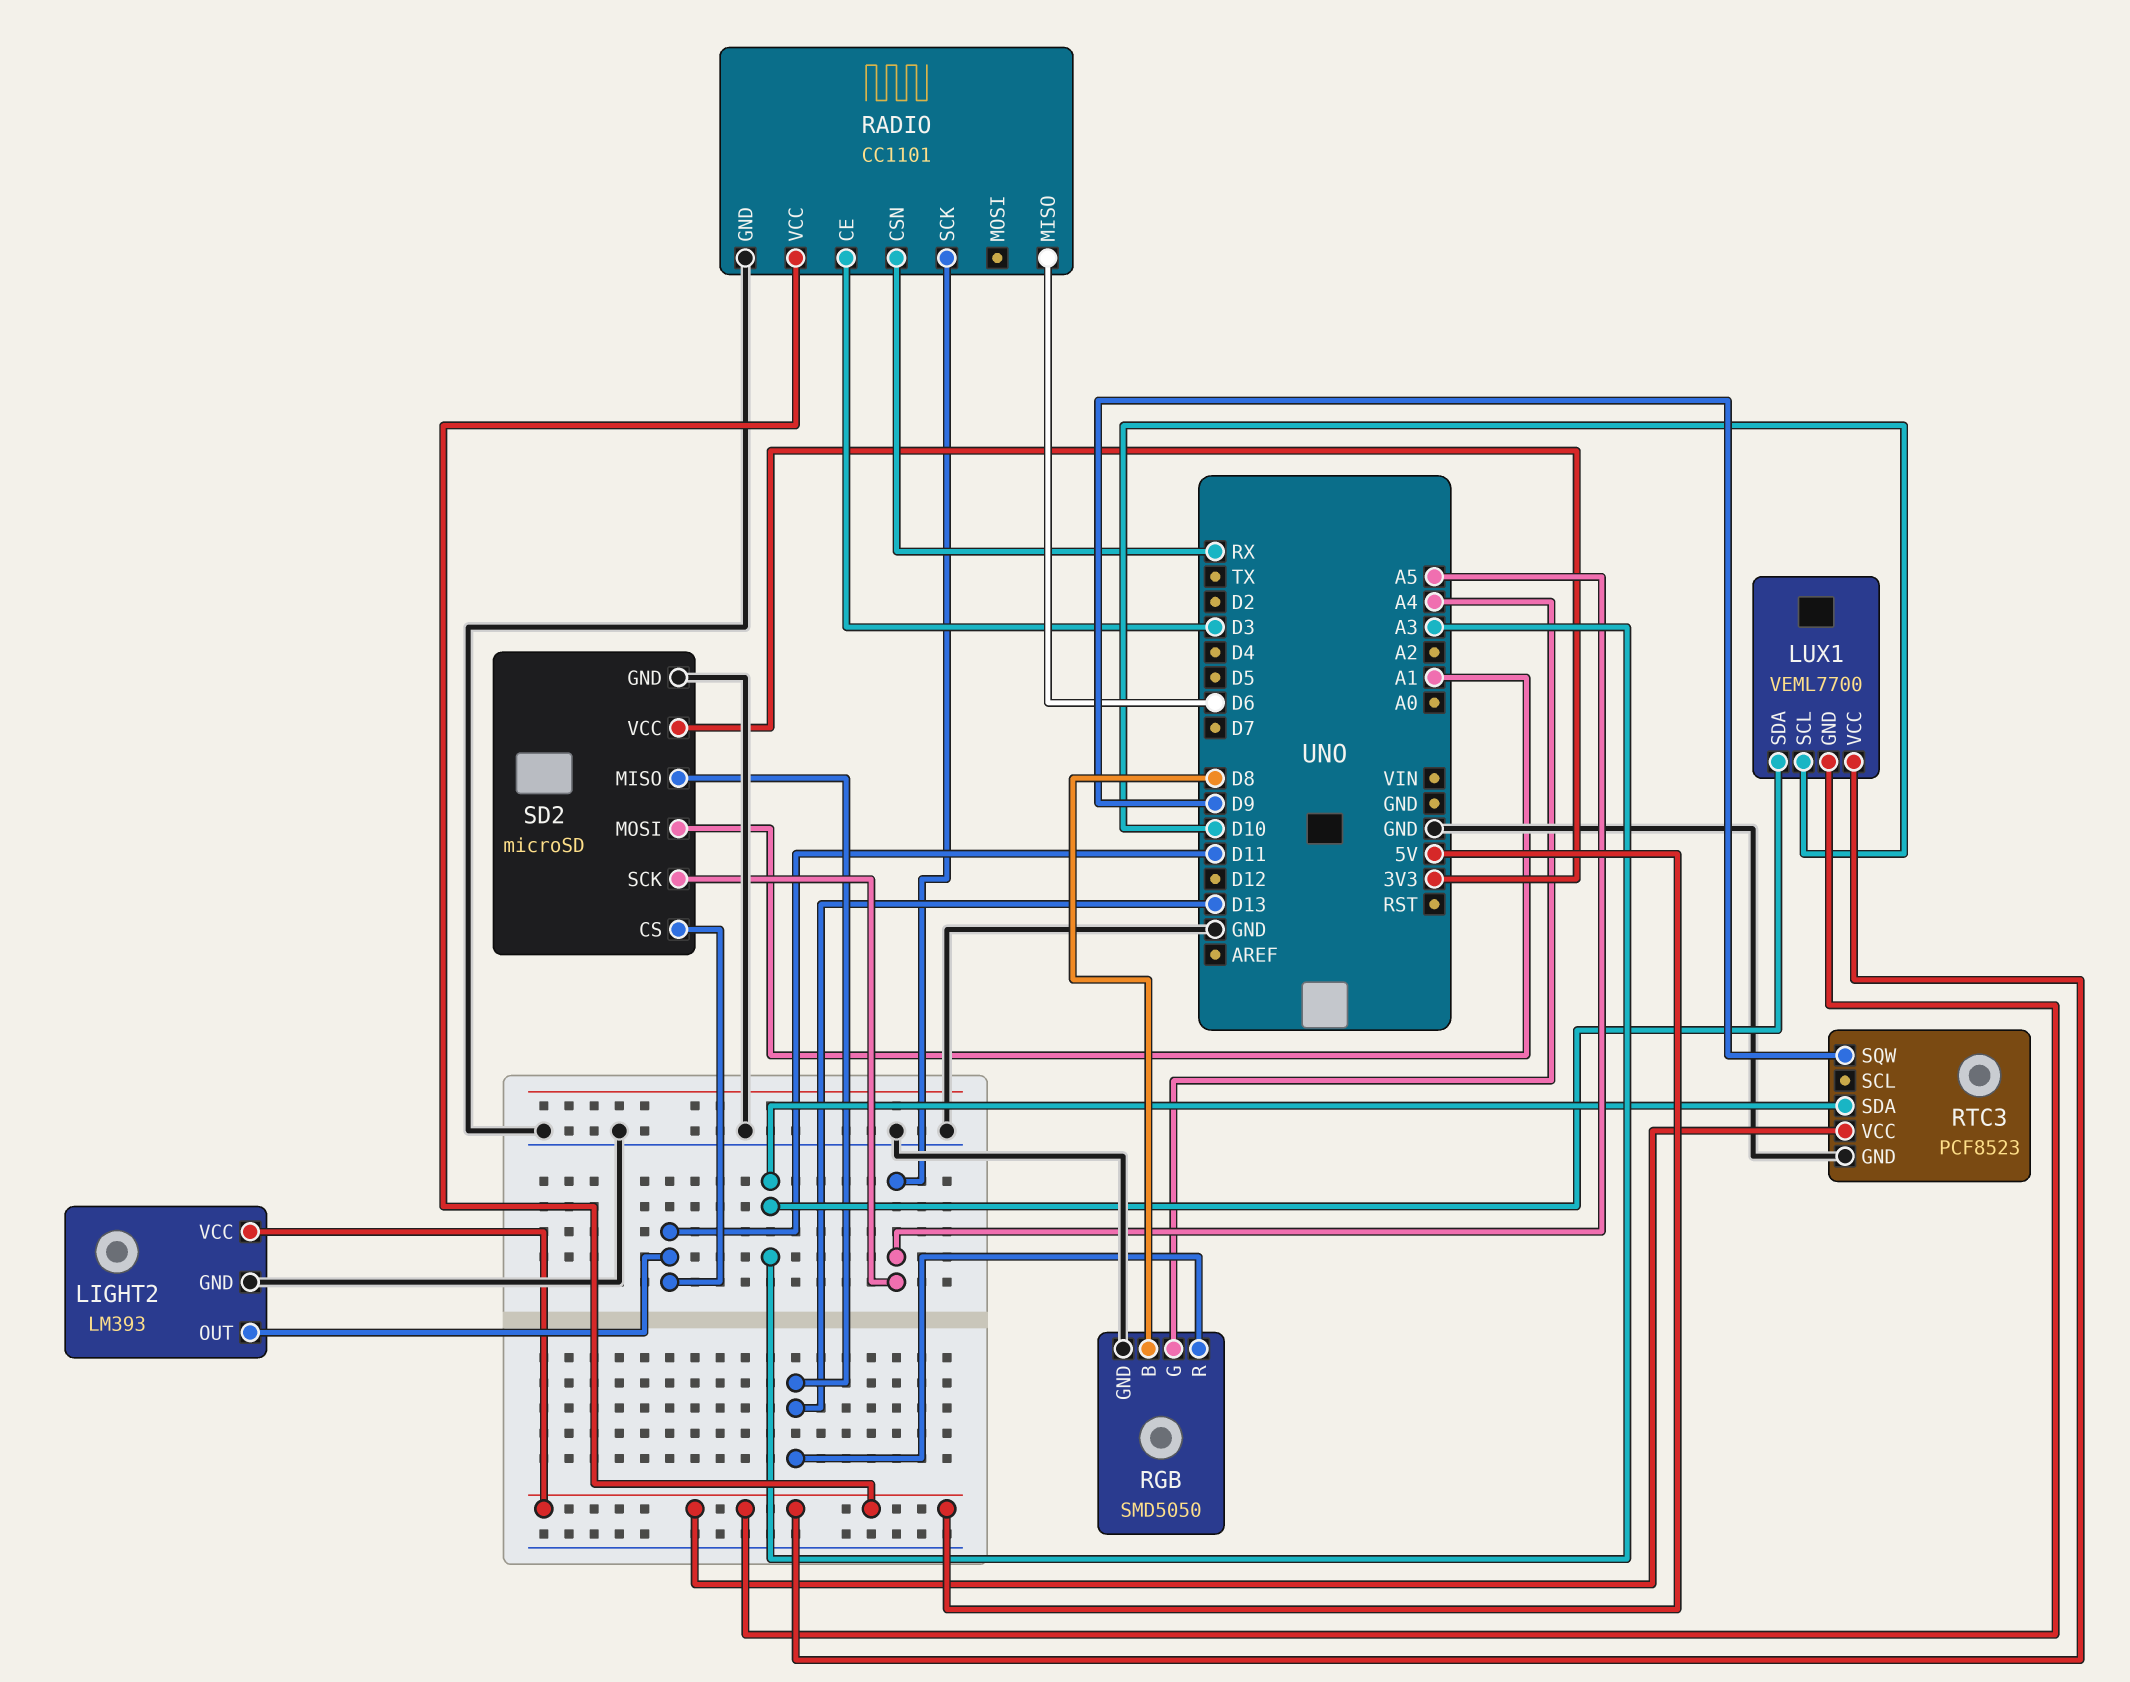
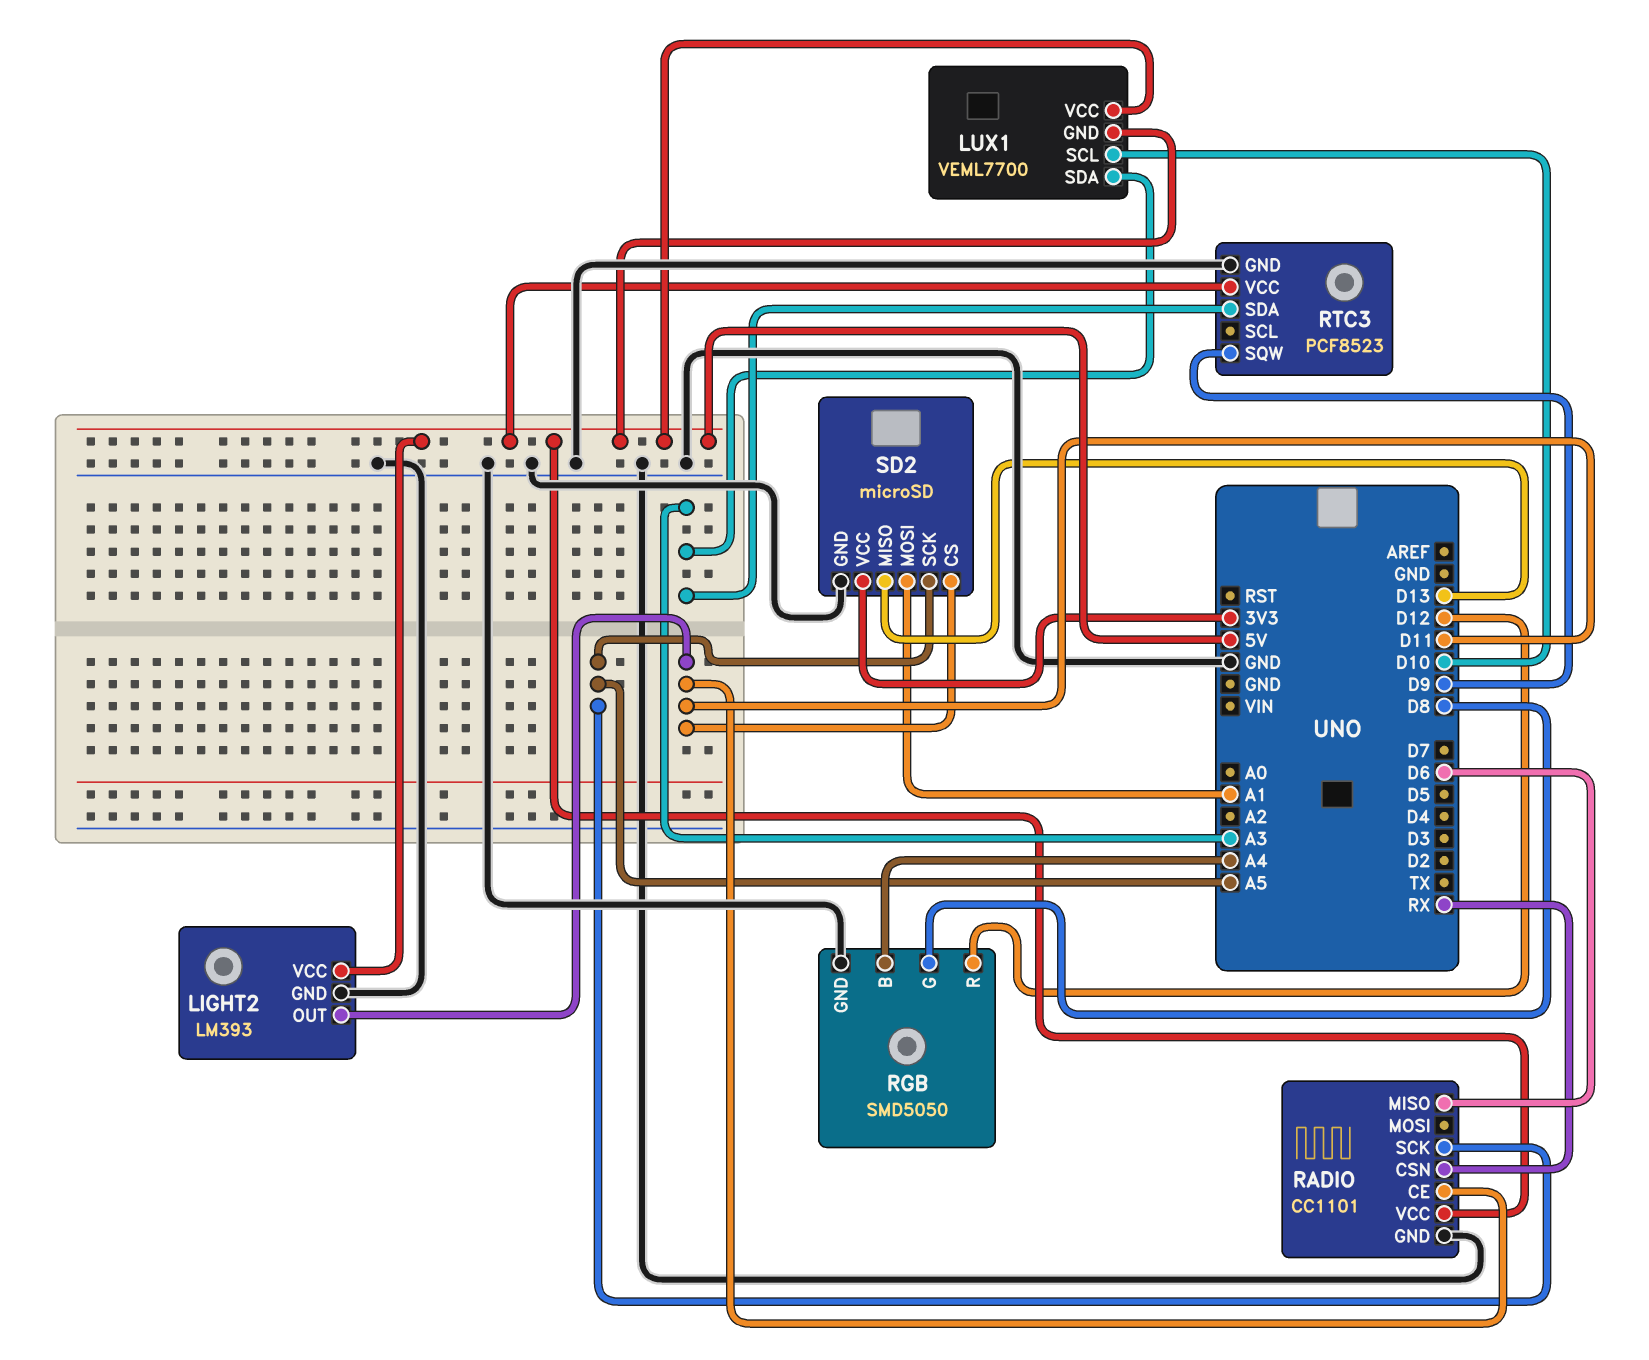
RADIO pin CE: D3 -> D11
RGB pin B: D8 -> A4
RGB pin G: A4 -> D8
RGB pin R: D13 -> D12

